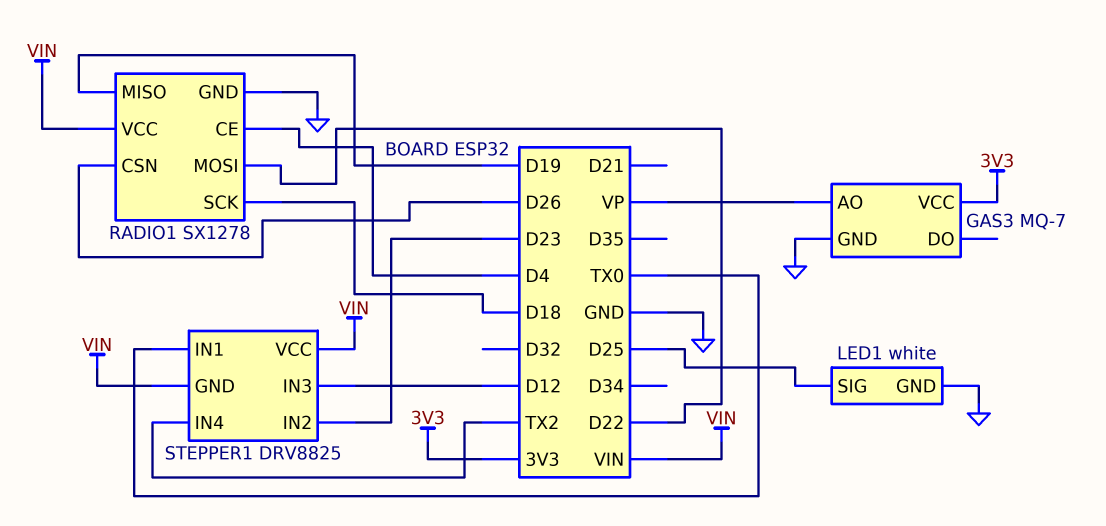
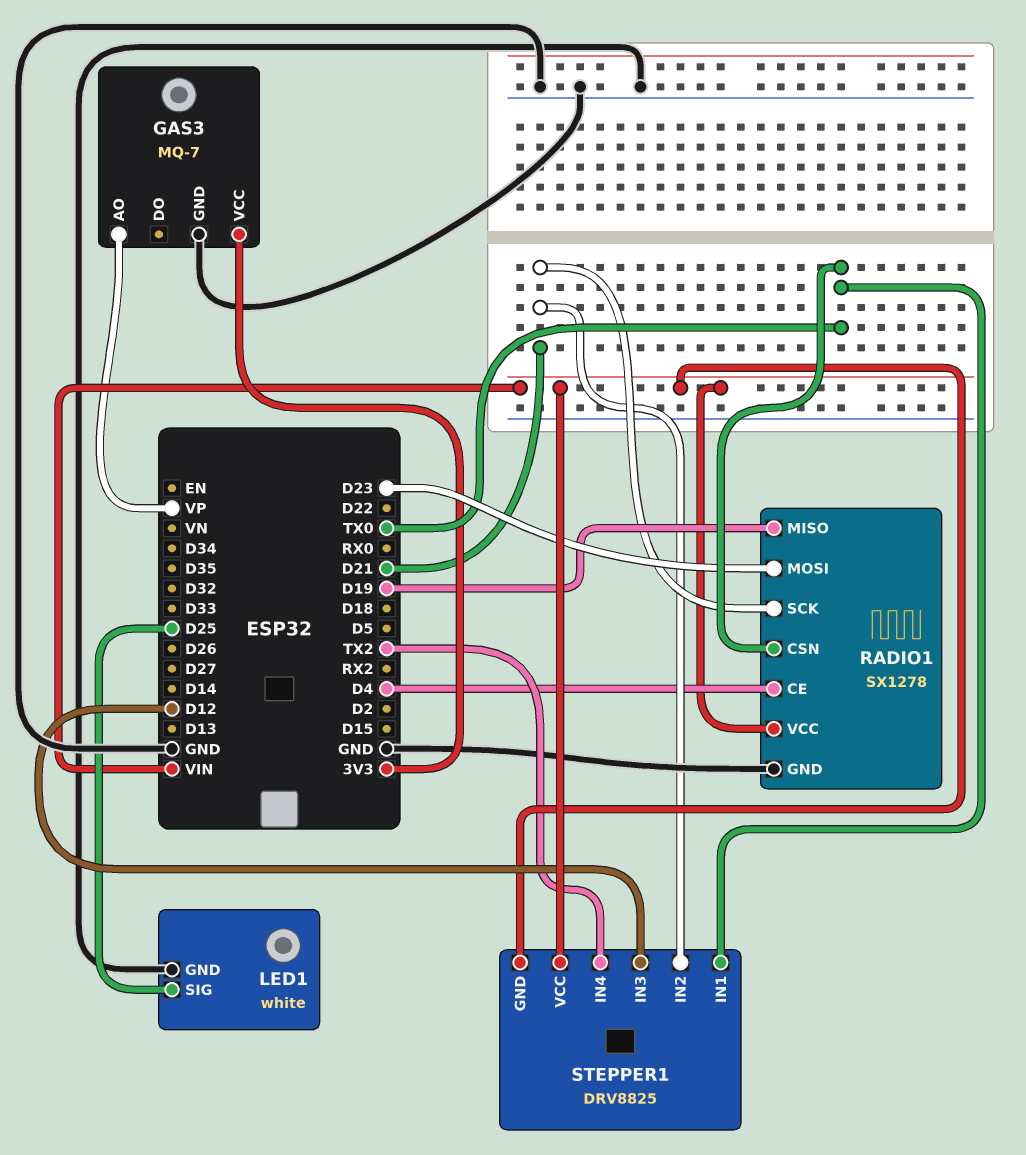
RADIO1 pin CSN: D26 -> TX0
RADIO1 pin MOSI: D22 -> D23
RADIO1 pin SCK: D18 -> D21
STEPPER1 pin IN2: D23 -> D21

